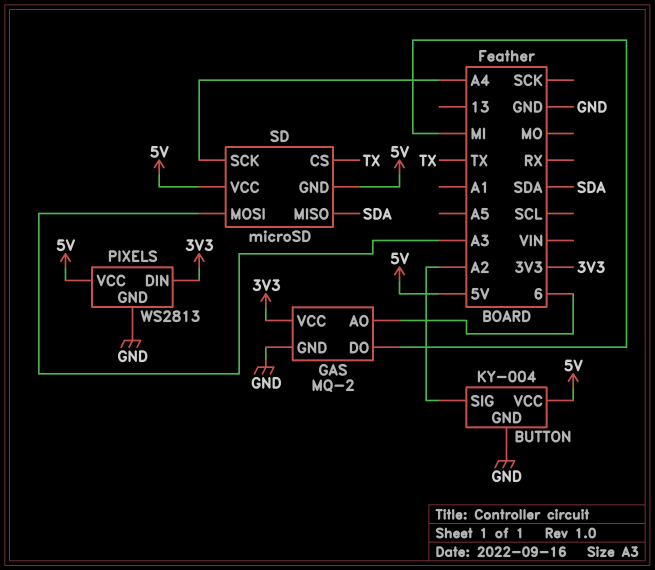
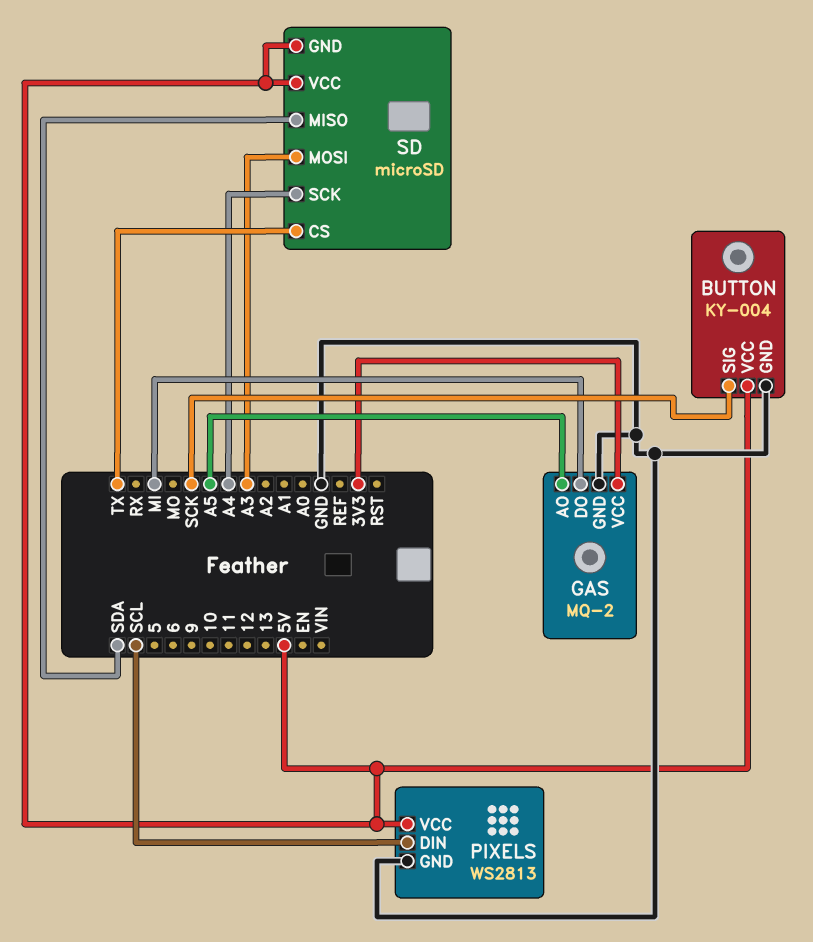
BUTTON pin SIG: A2 -> SCK
GAS pin AO: 6 -> A5
PIXELS pin DIN: 3V3 -> SCL

